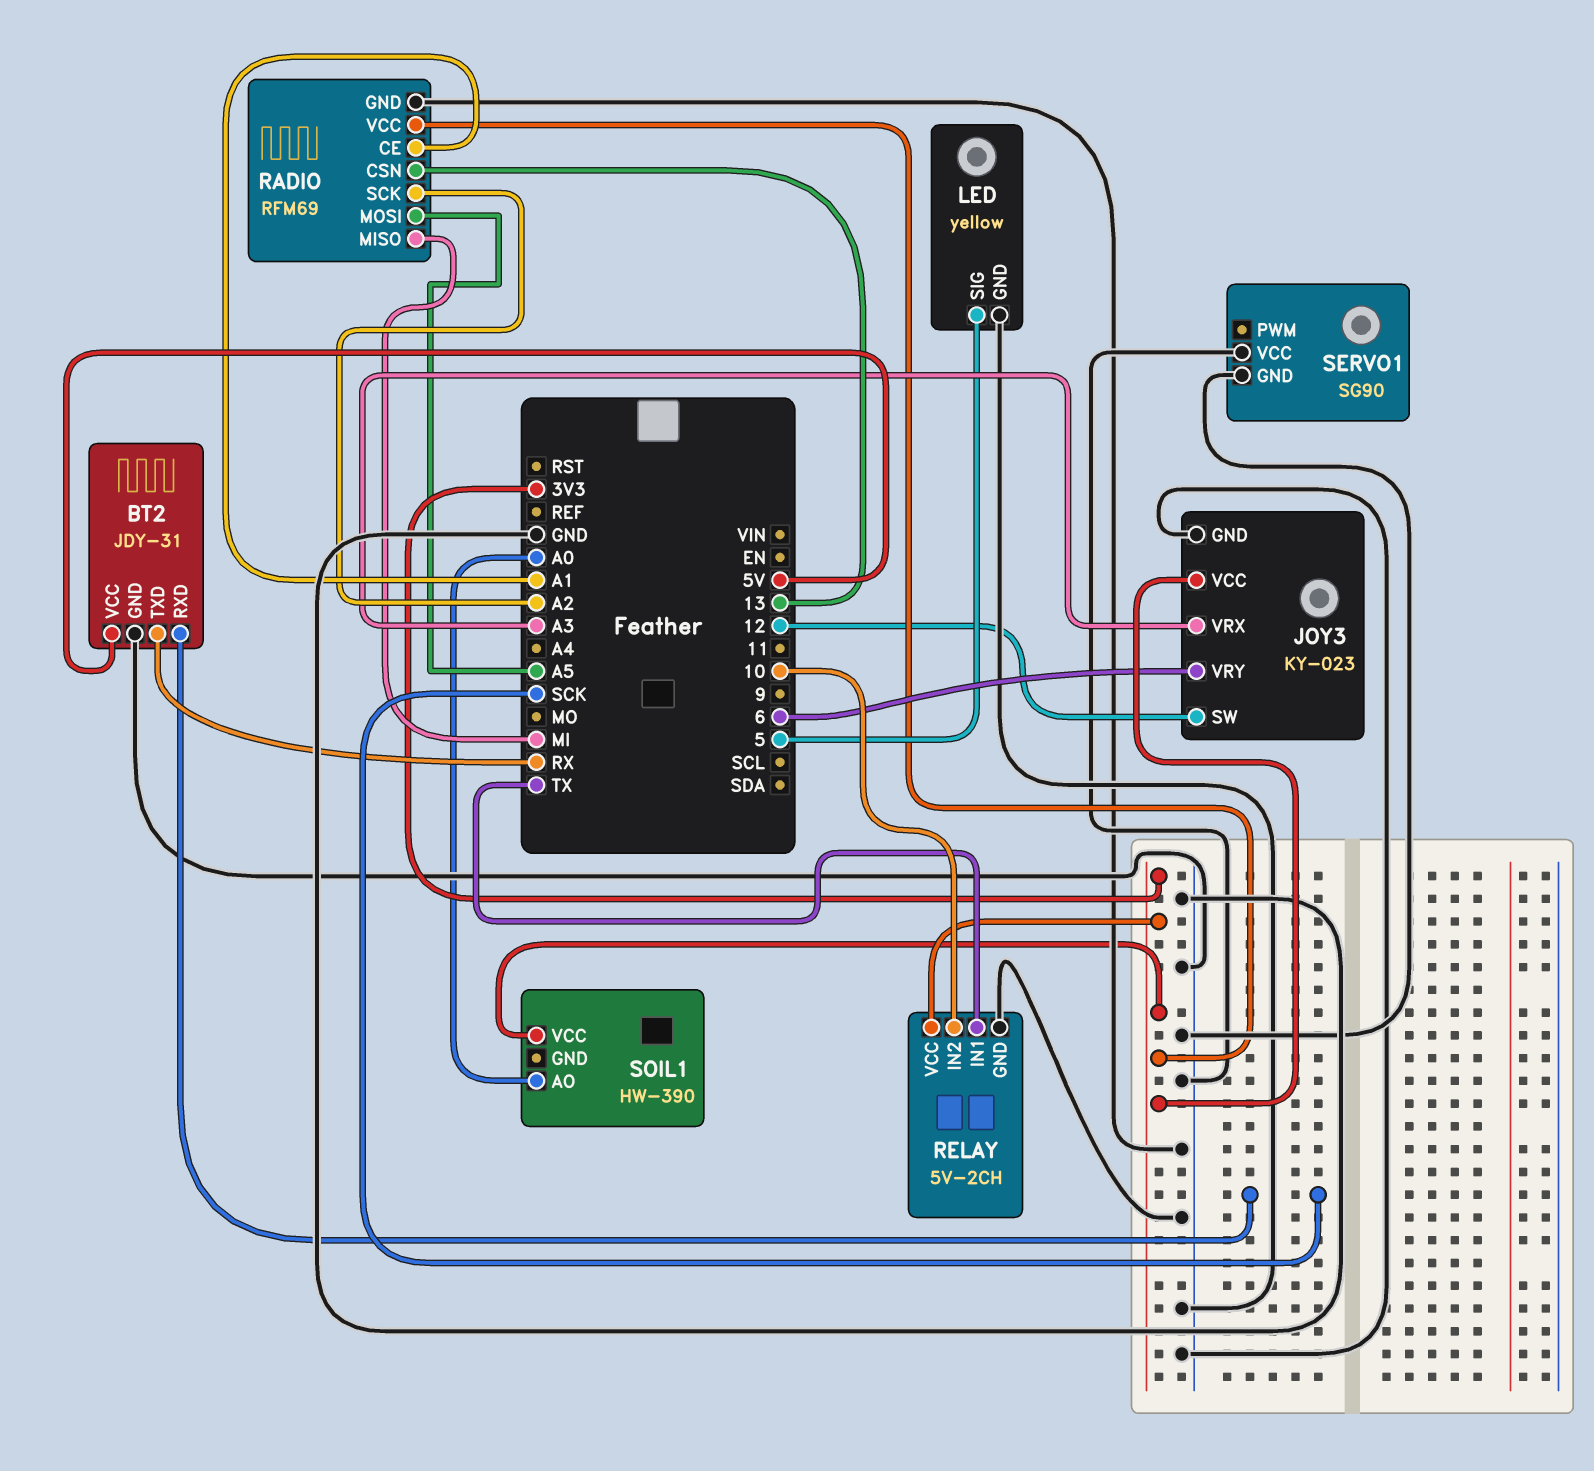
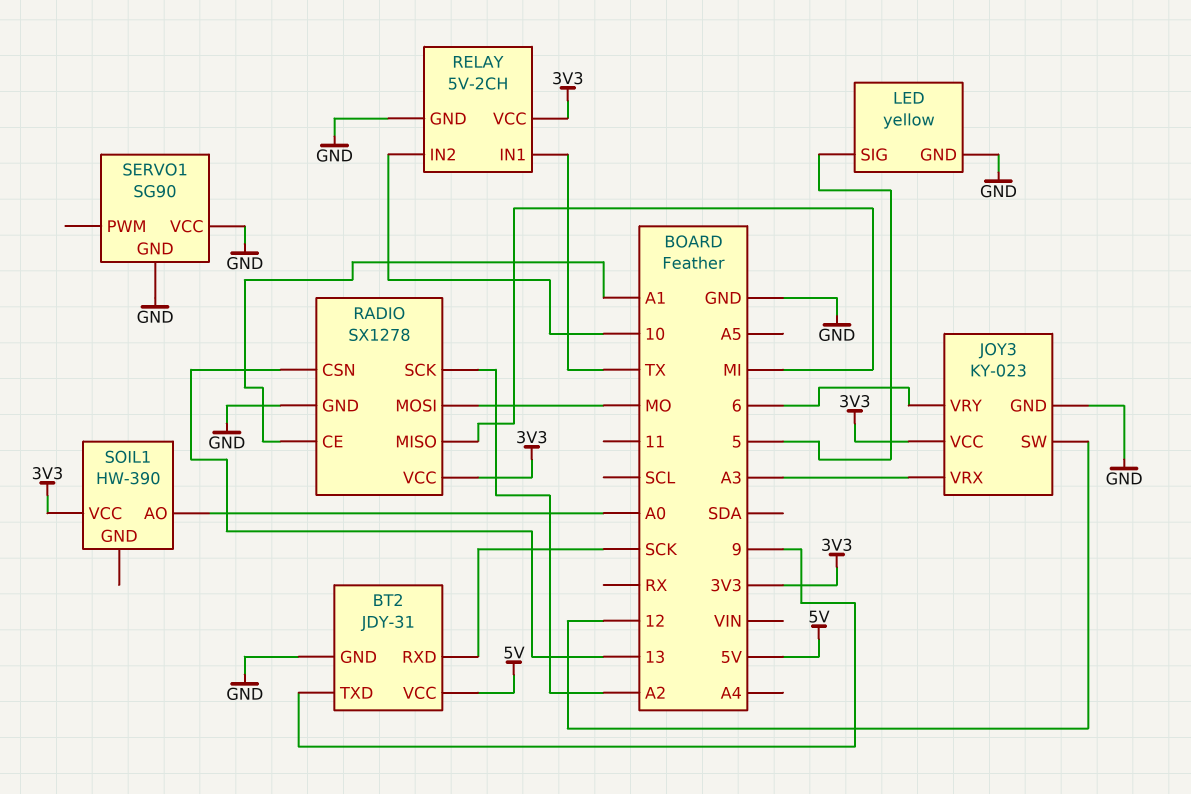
BT2 pin TXD: RX -> 9
RADIO: RFM69 -> SX1278
RADIO pin MOSI: A5 -> MO

